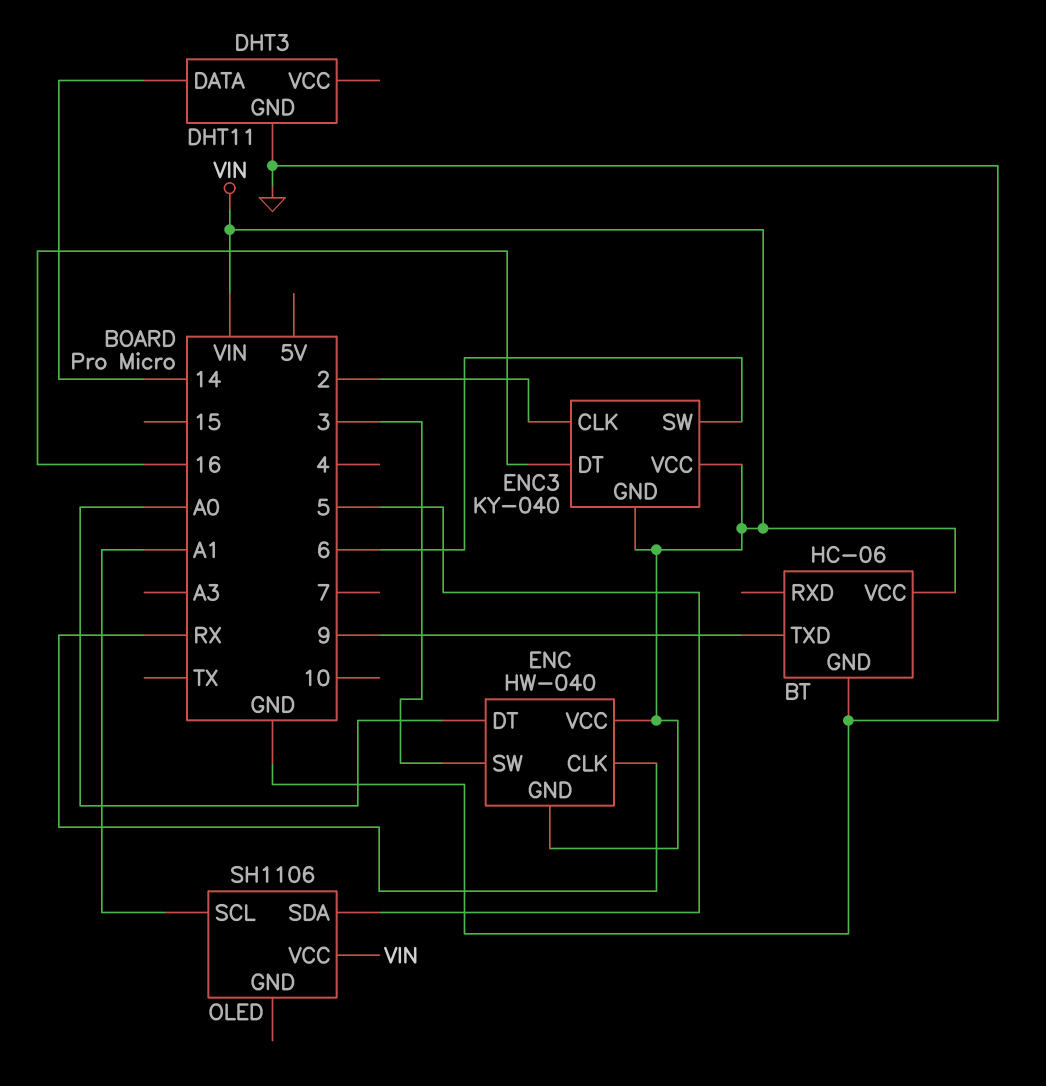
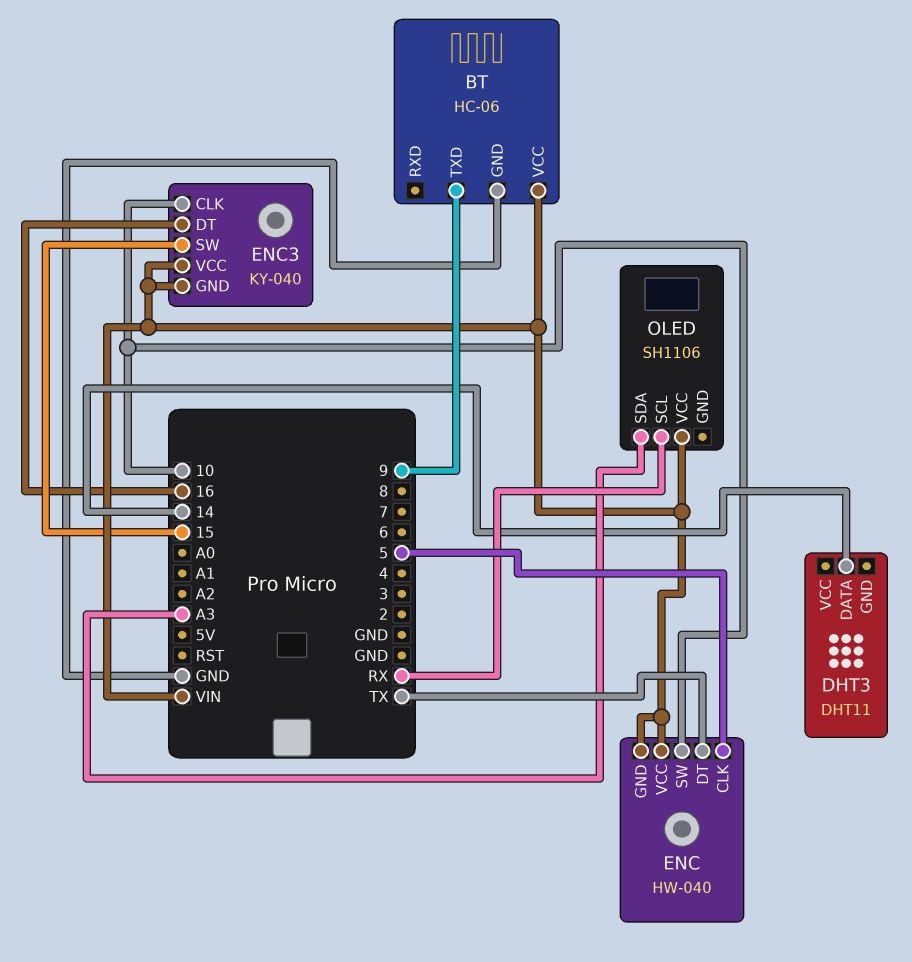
DHT3 pin GND: GND -> none
ENC pin CLK: RX -> 5
ENC pin DT: A0 -> TX
ENC pin SW: 3 -> 10
ENC3 pin CLK: 2 -> 10
ENC3 pin SW: 6 -> 15
OLED pin SCL: A1 -> RX
OLED pin SDA: 5 -> A3

